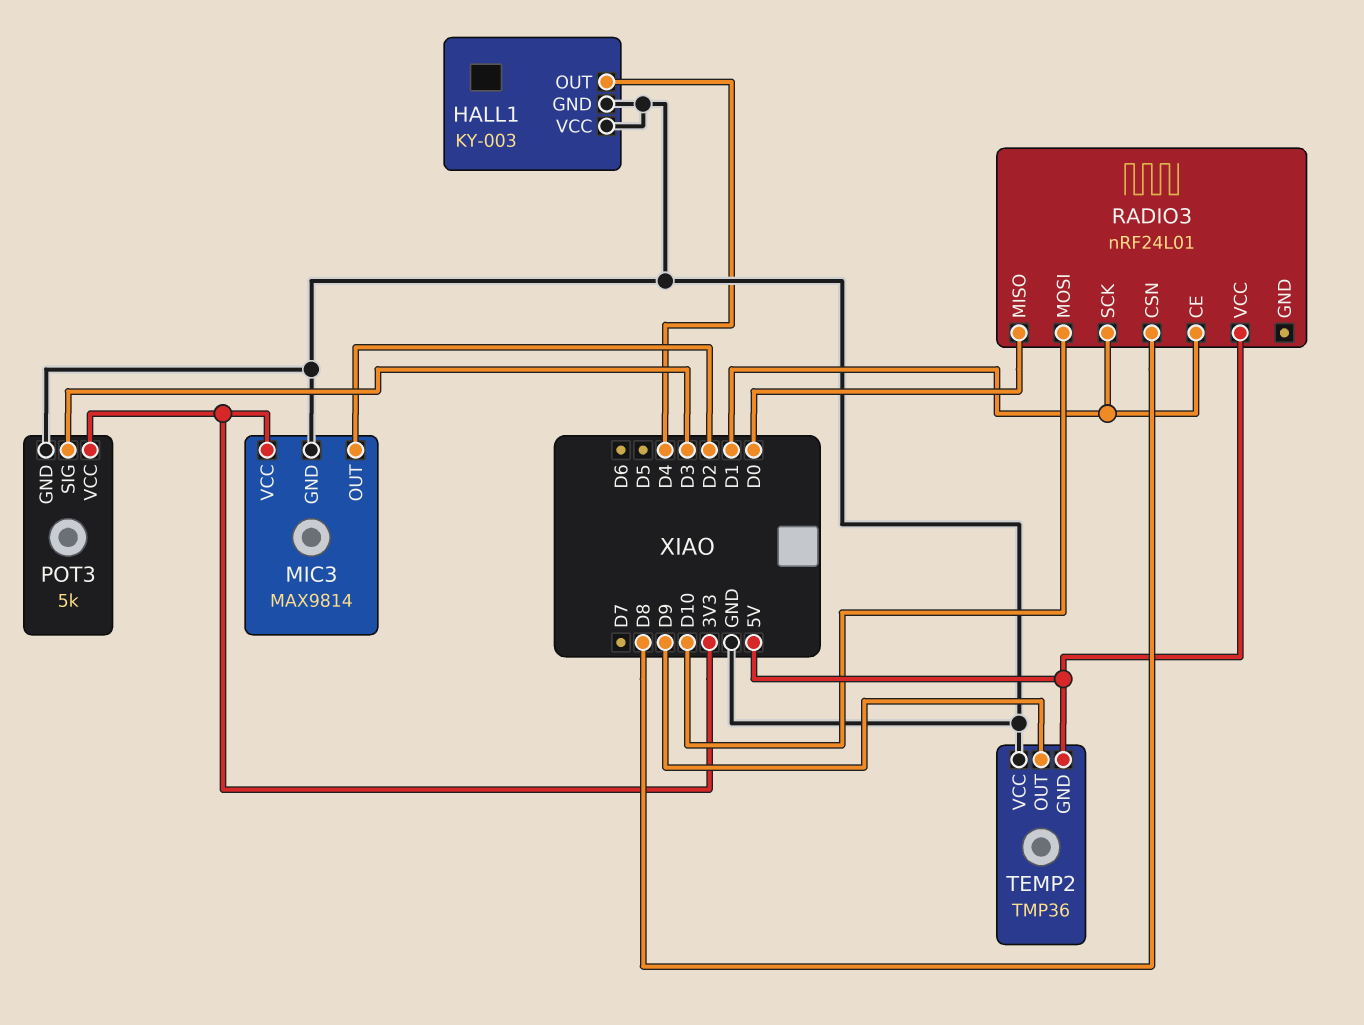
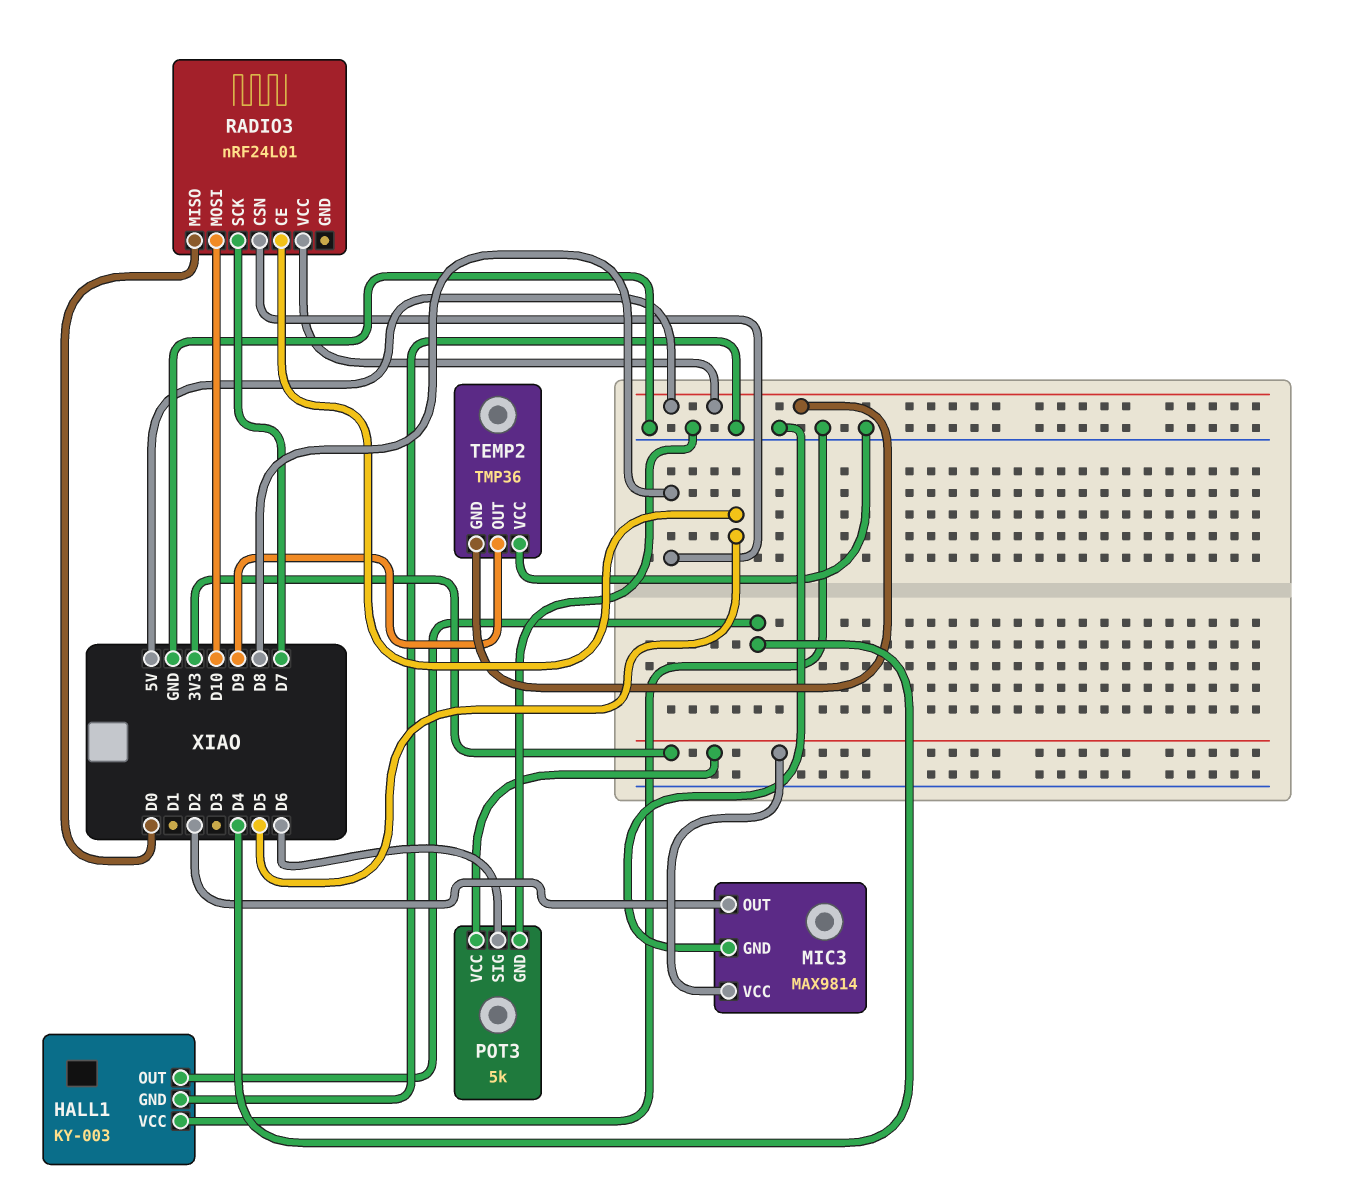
POT3 pin SIG: D3 -> D6
RADIO3 pin CE: D1 -> D5
RADIO3 pin SCK: D1 -> D7

